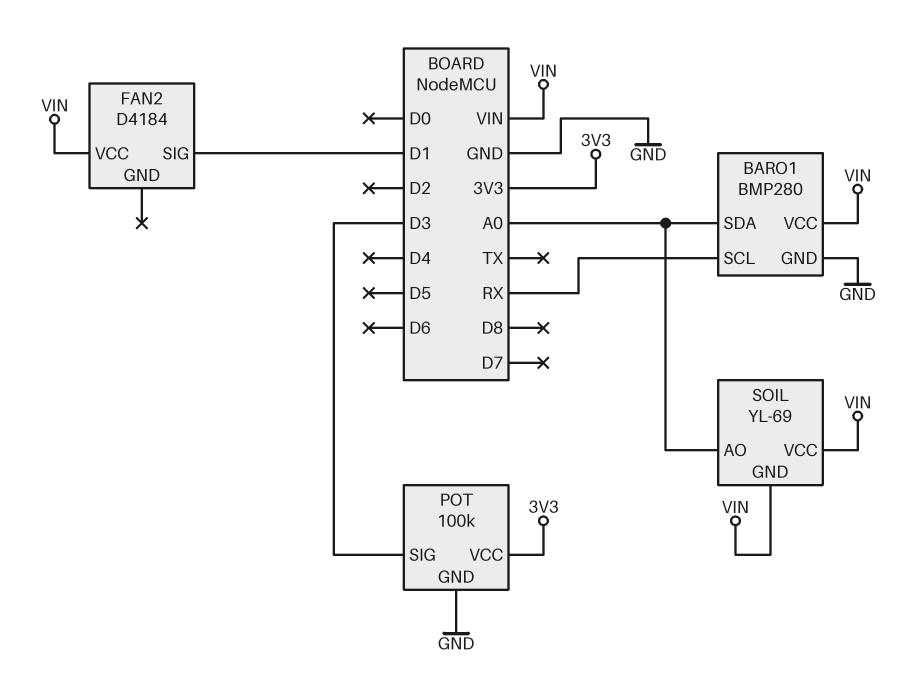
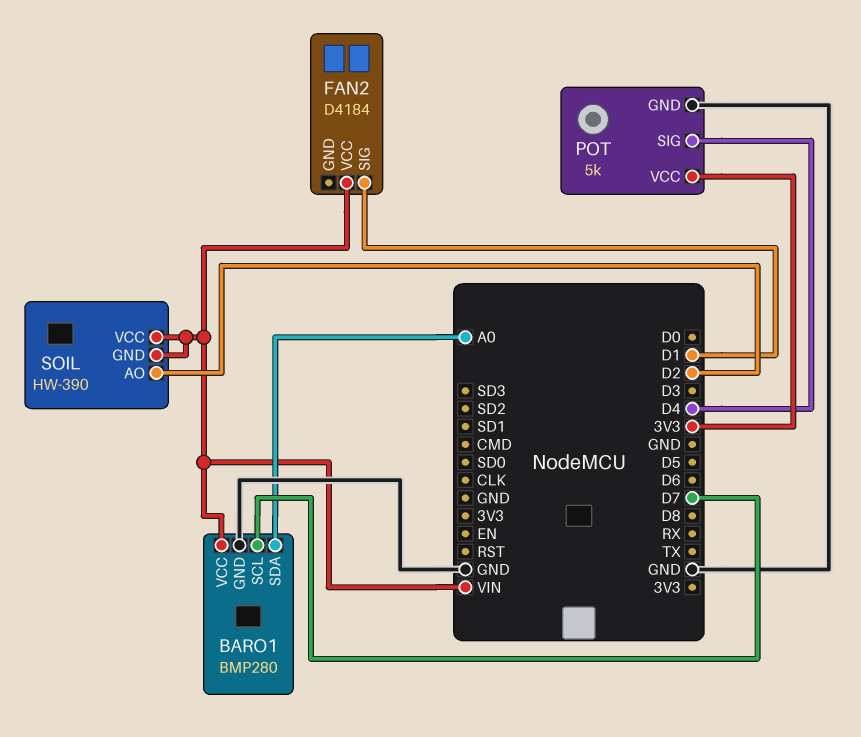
BARO1 pin SCL: RX -> D7
POT: 100k -> 5k
POT pin SIG: D3 -> D4
SOIL: YL-69 -> HW-390
SOIL pin AO: A0 -> D2

